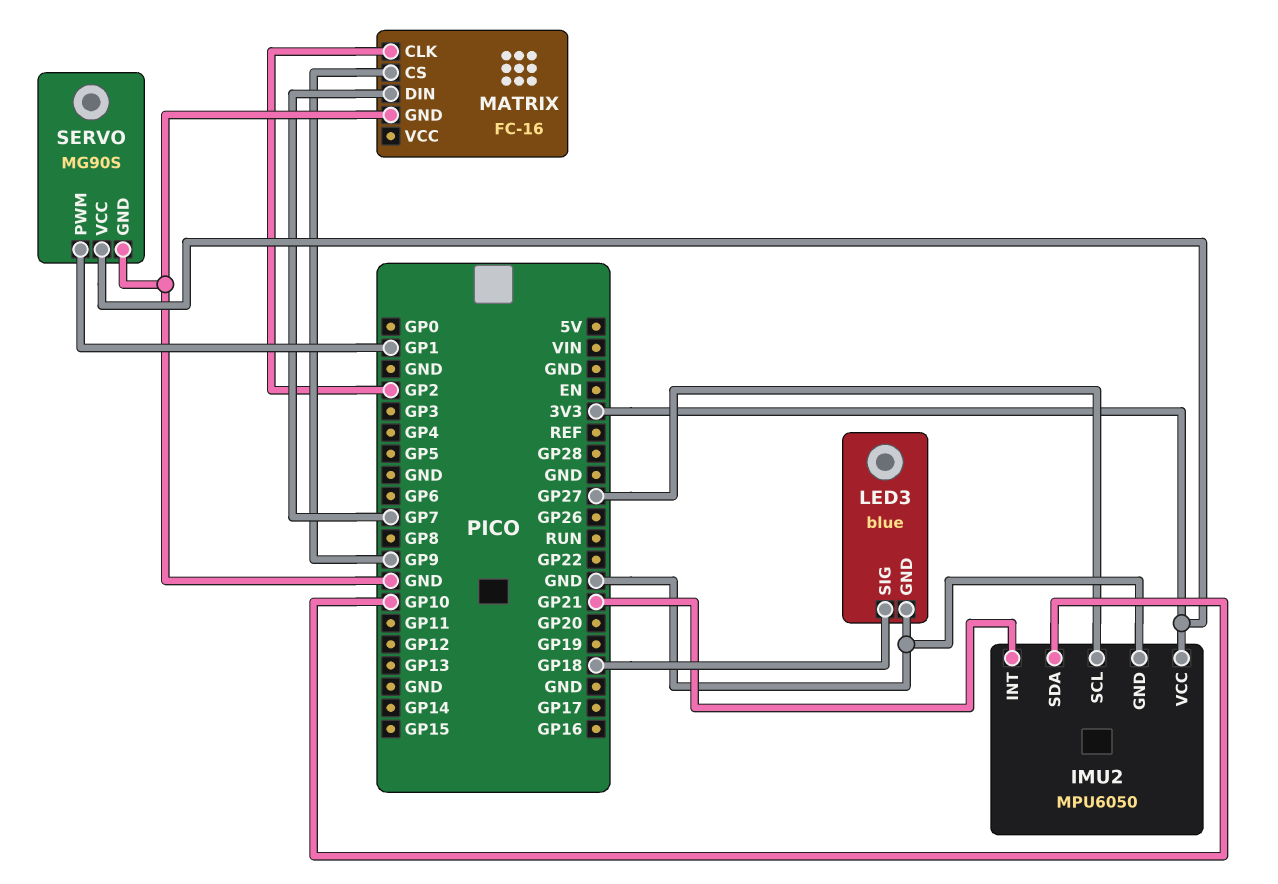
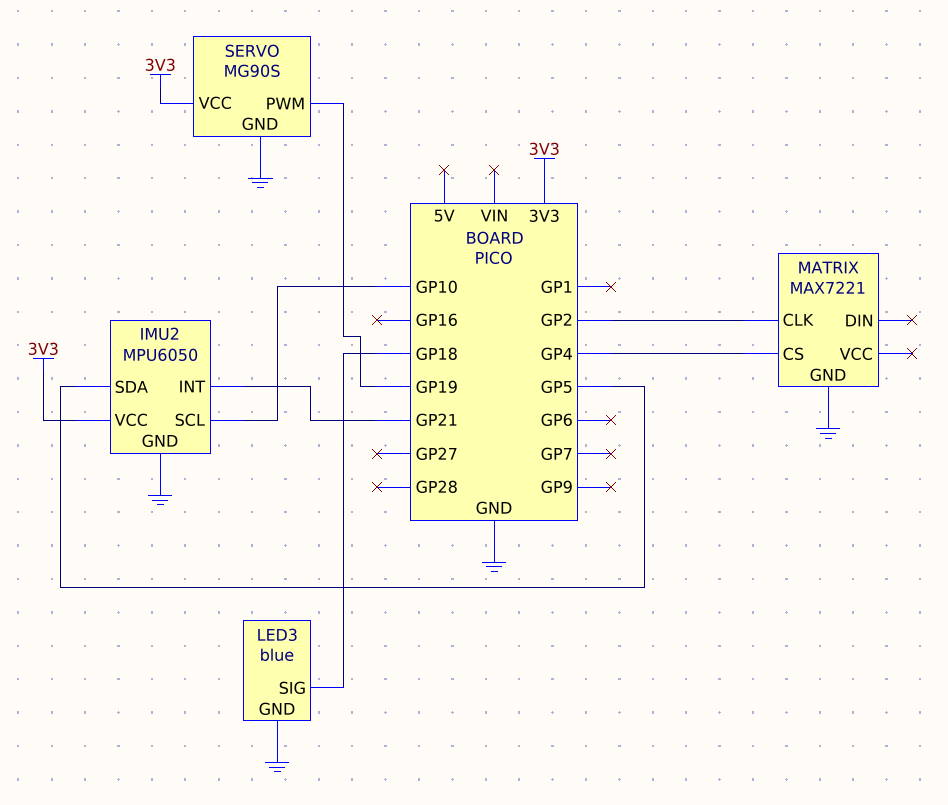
IMU2 pin SCL: GP27 -> GP10
IMU2 pin SDA: GP10 -> GP5
MATRIX: FC-16 -> MAX7221
MATRIX pin CS: GP9 -> GP4
MATRIX pin DIN: GP7 -> none
SERVO pin PWM: GP1 -> GP19

